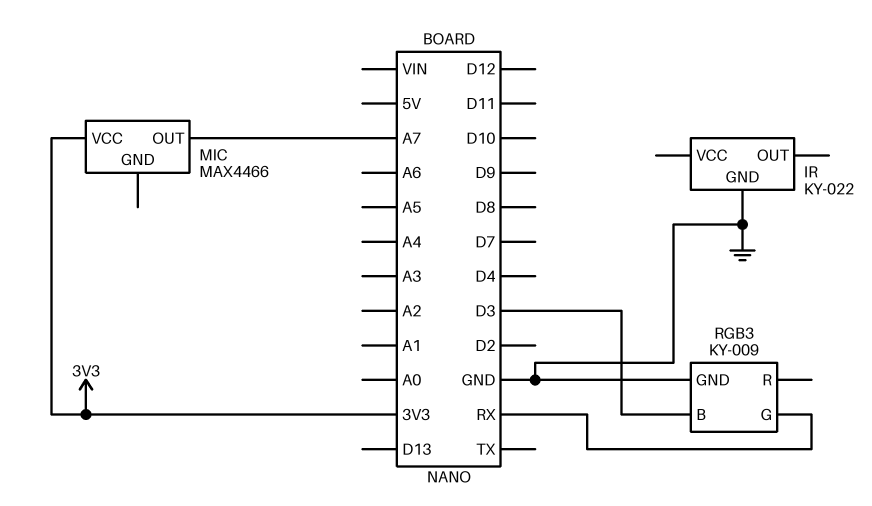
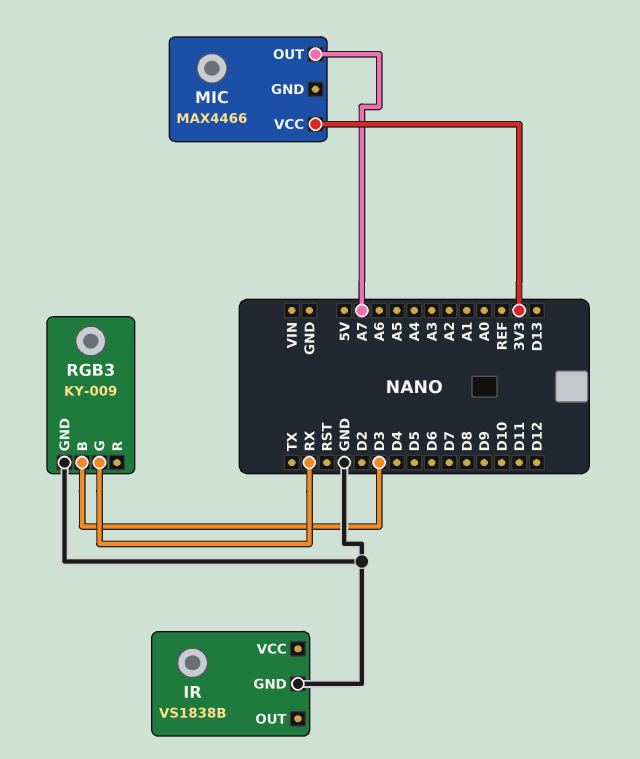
IR: KY-022 -> VS1838B

